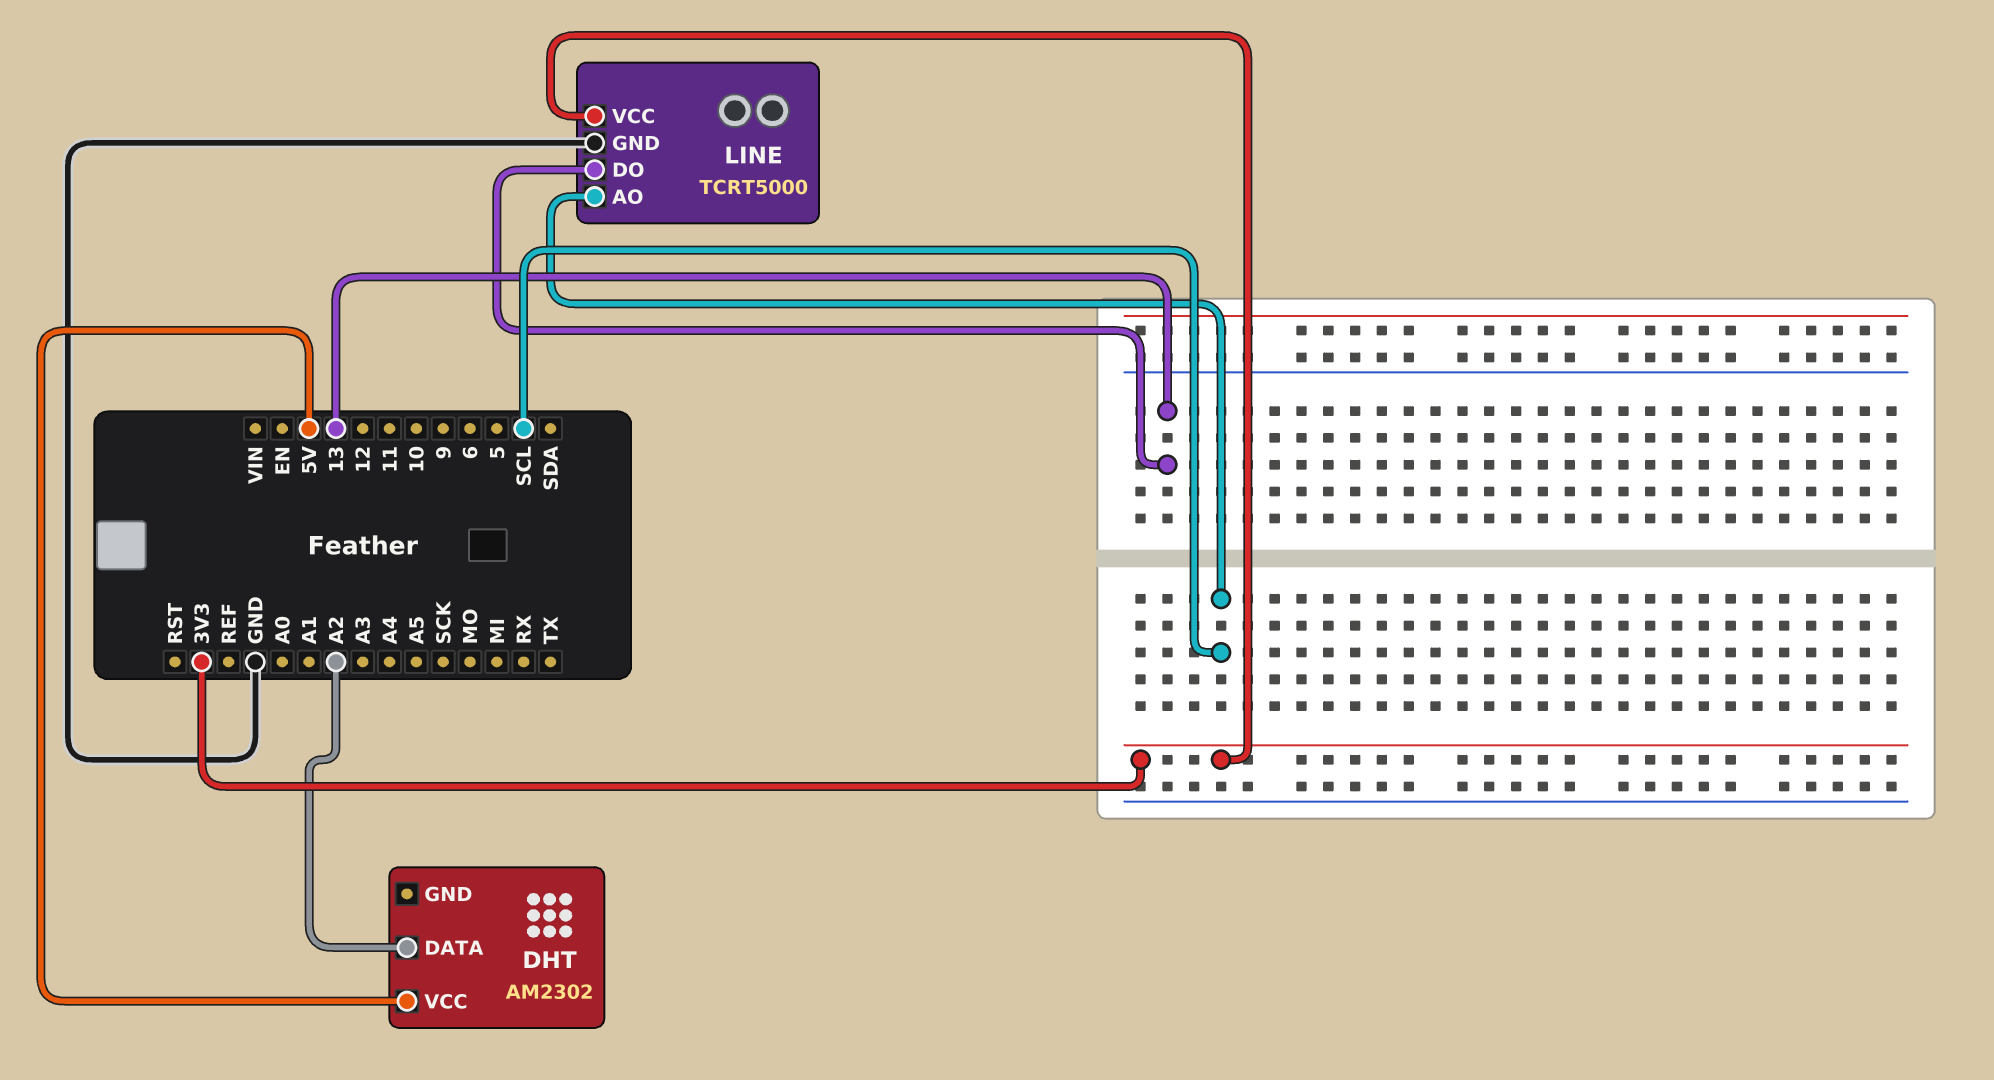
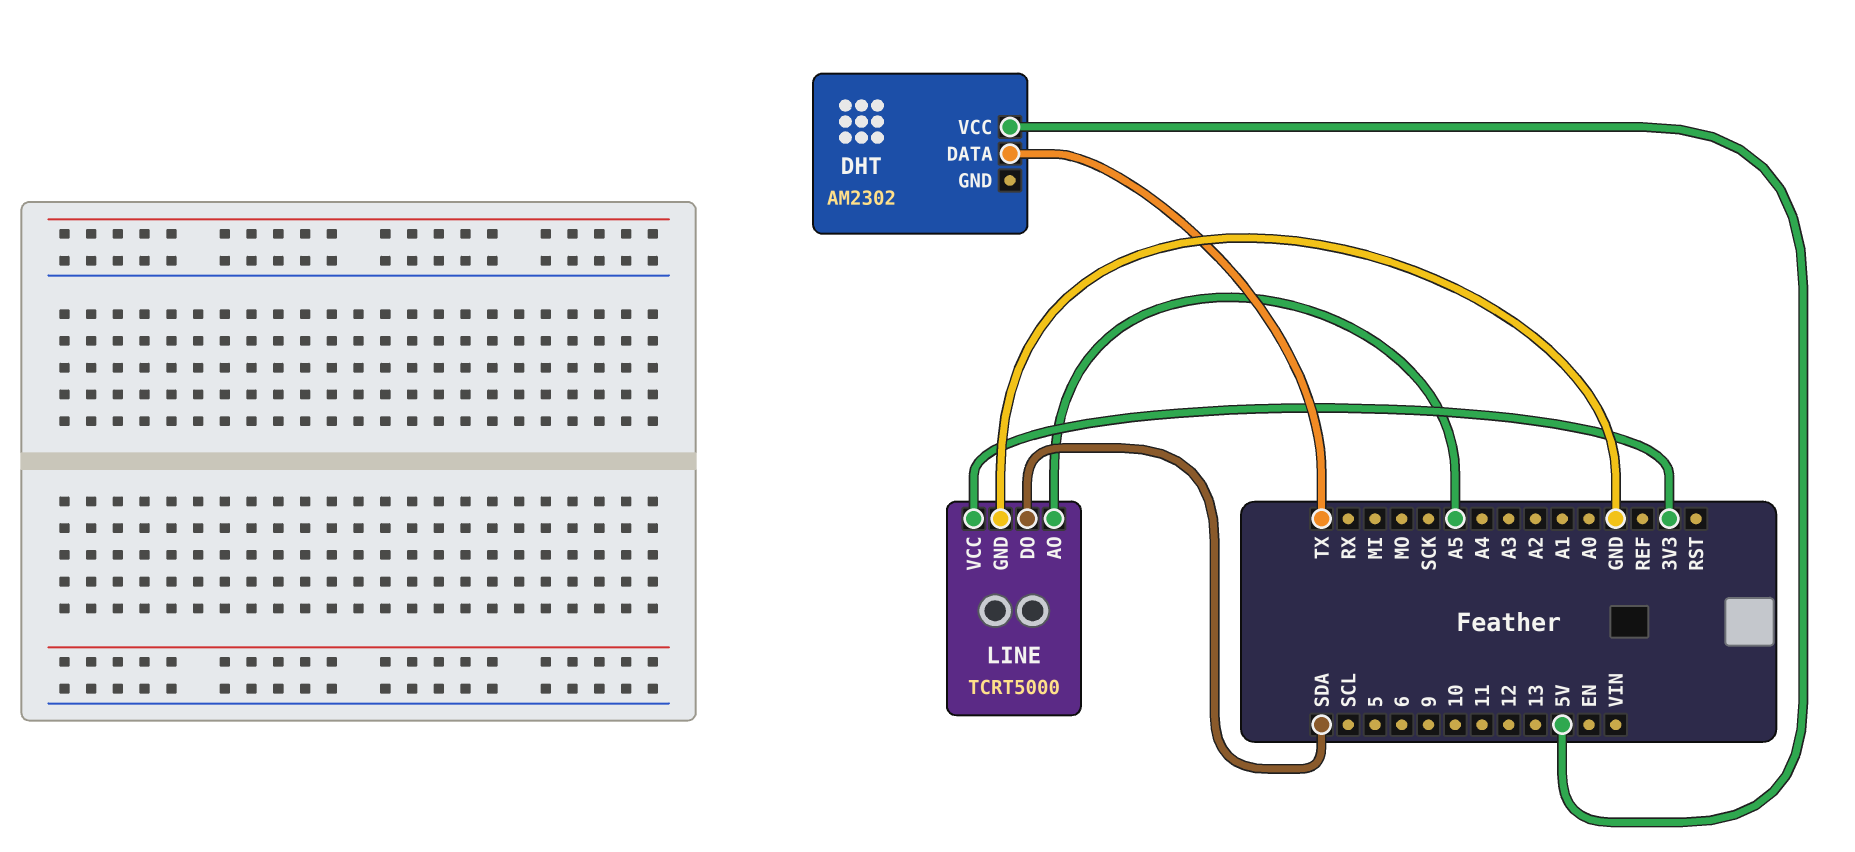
DHT pin DATA: A2 -> TX
LINE pin AO: SCL -> A5
LINE pin DO: 13 -> SDA

